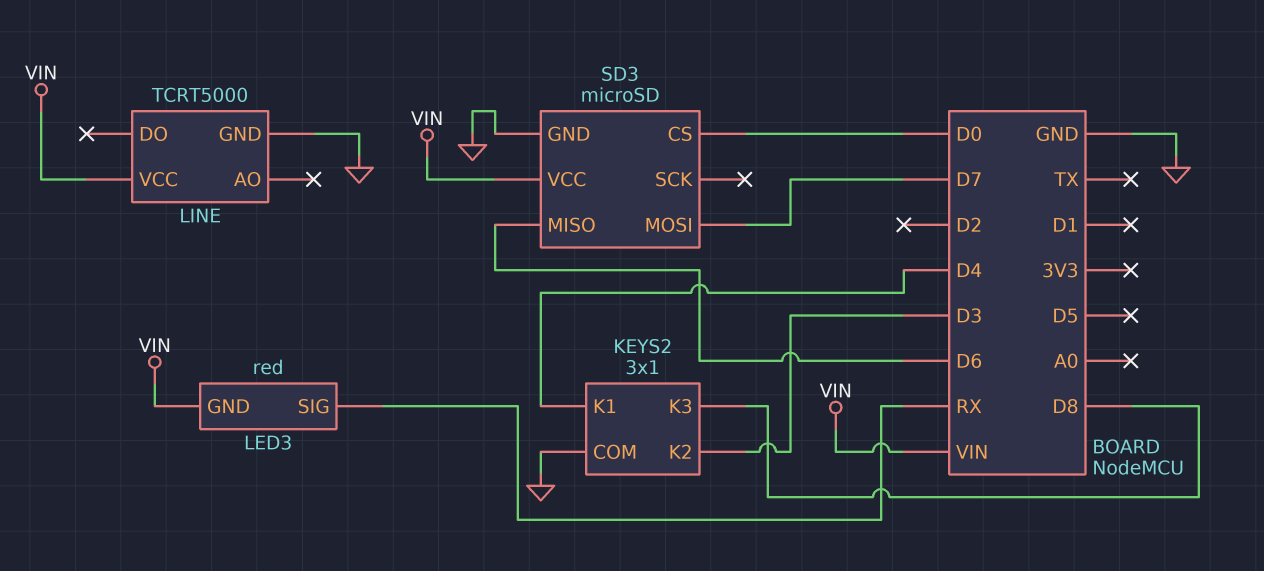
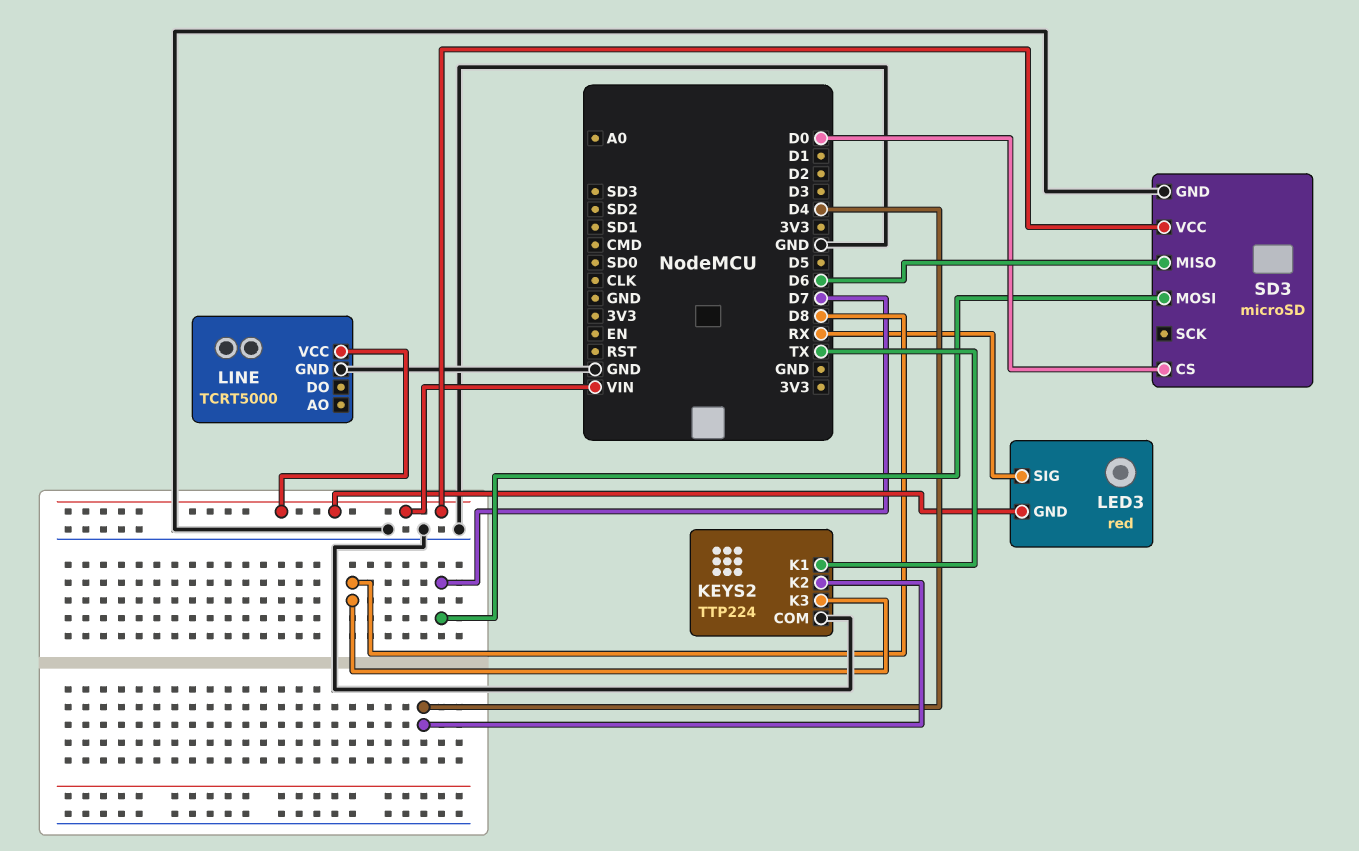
KEYS2: 3x1 -> TTP224
KEYS2 pin K1: D4 -> TX
KEYS2 pin K2: D3 -> D4

